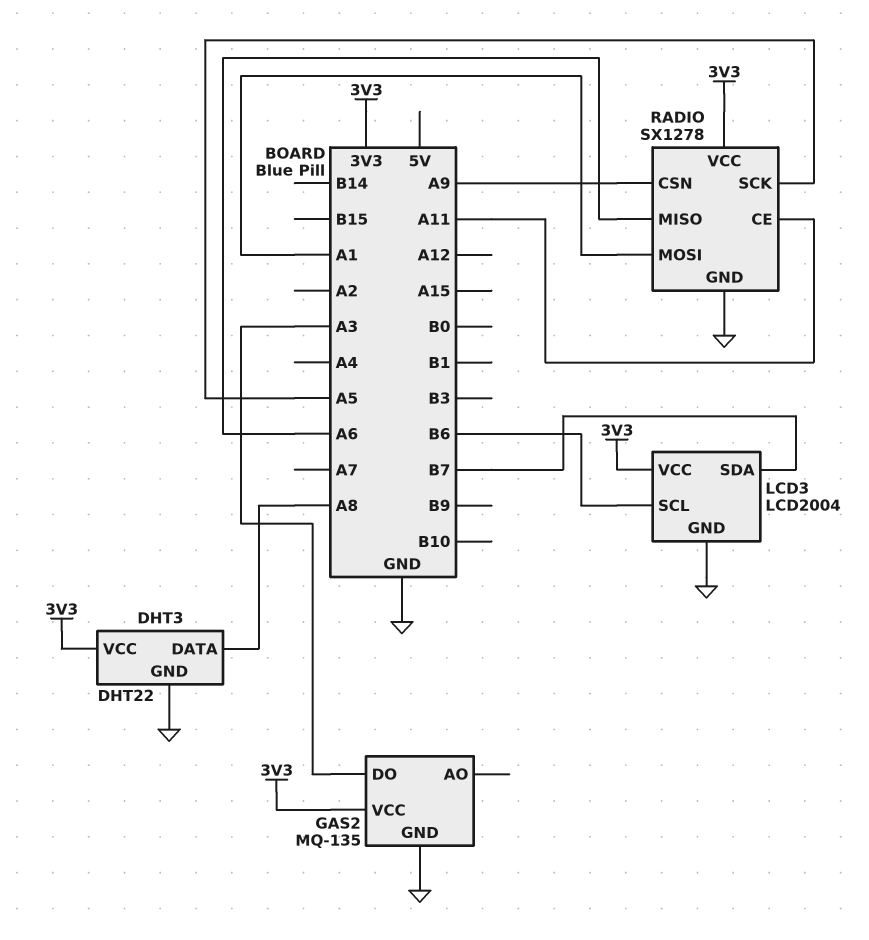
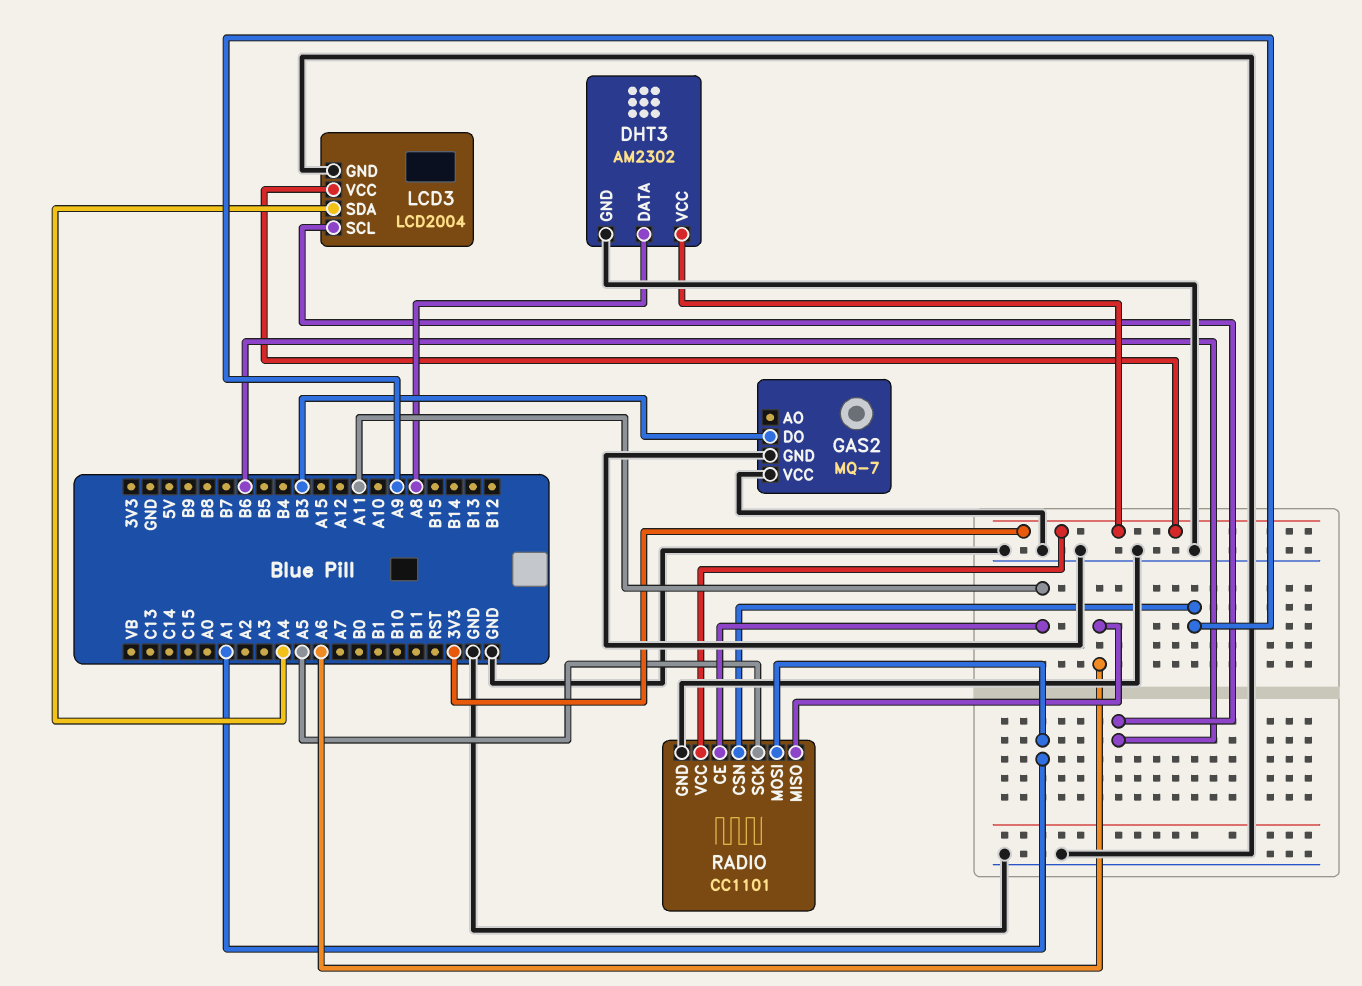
DHT3: DHT22 -> AM2302
GAS2: MQ-135 -> MQ-7
GAS2 pin DO: A3 -> B3
GAS2 pin VCC: 3V3 -> GND
LCD3 pin SDA: B7 -> A4
RADIO: SX1278 -> CC1101

